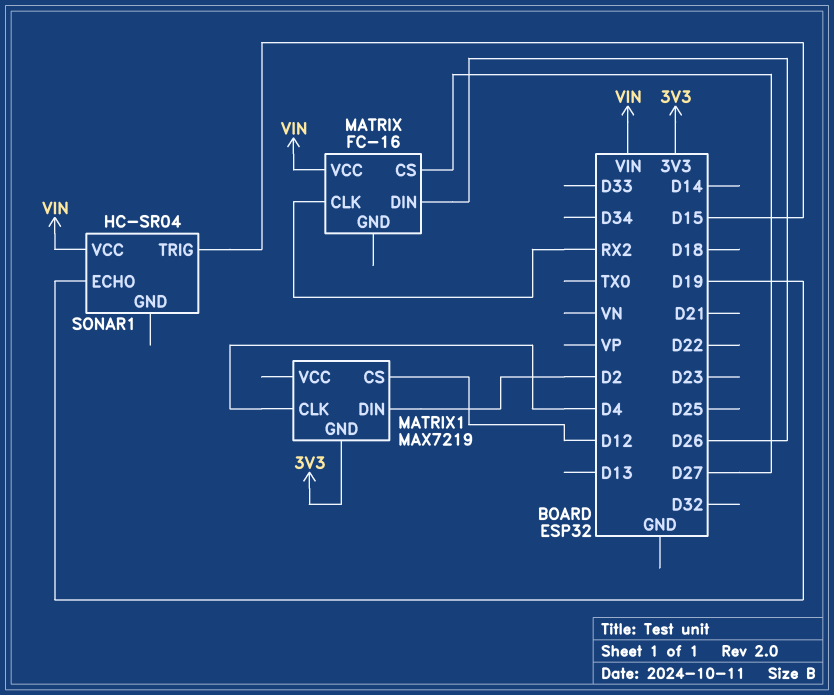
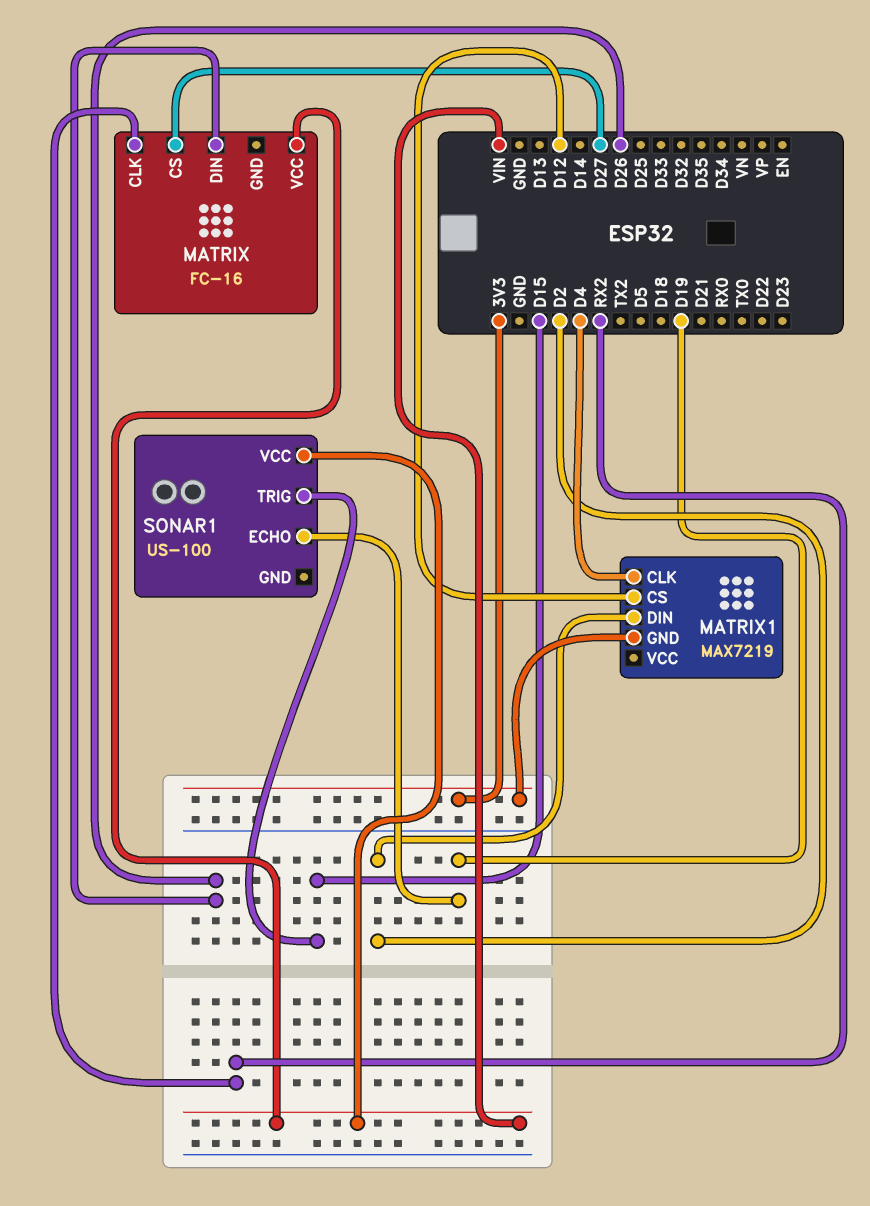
SONAR1: HC-SR04 -> US-100

